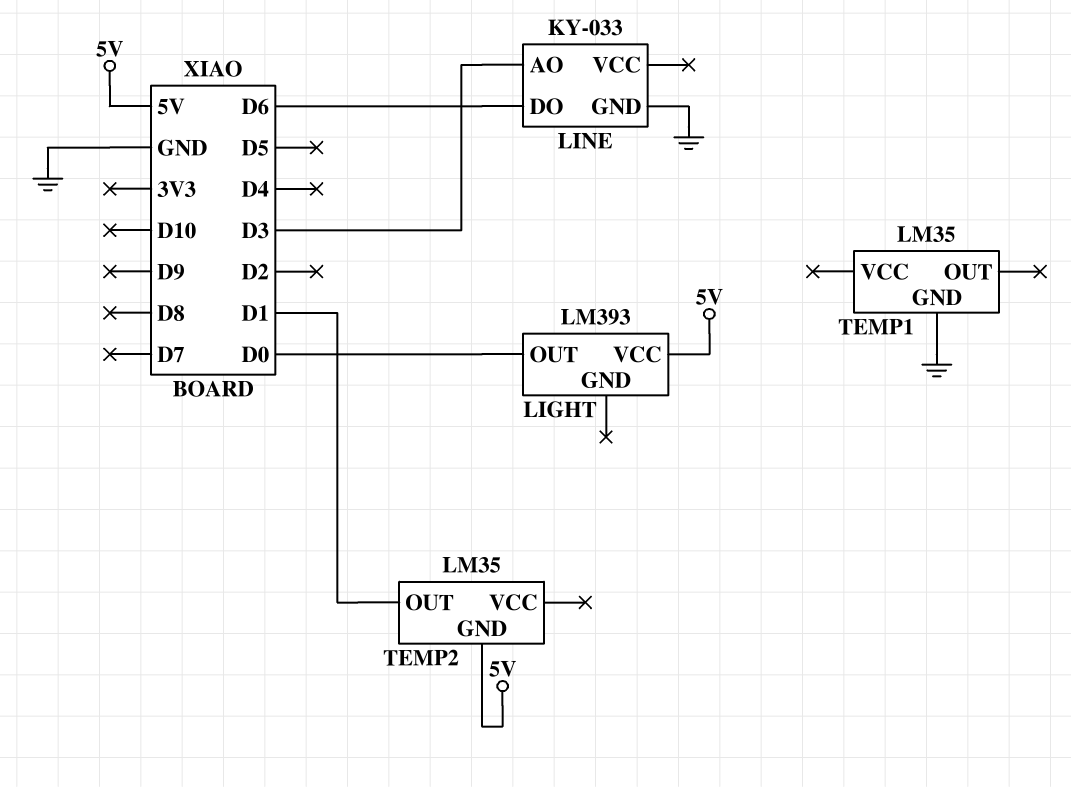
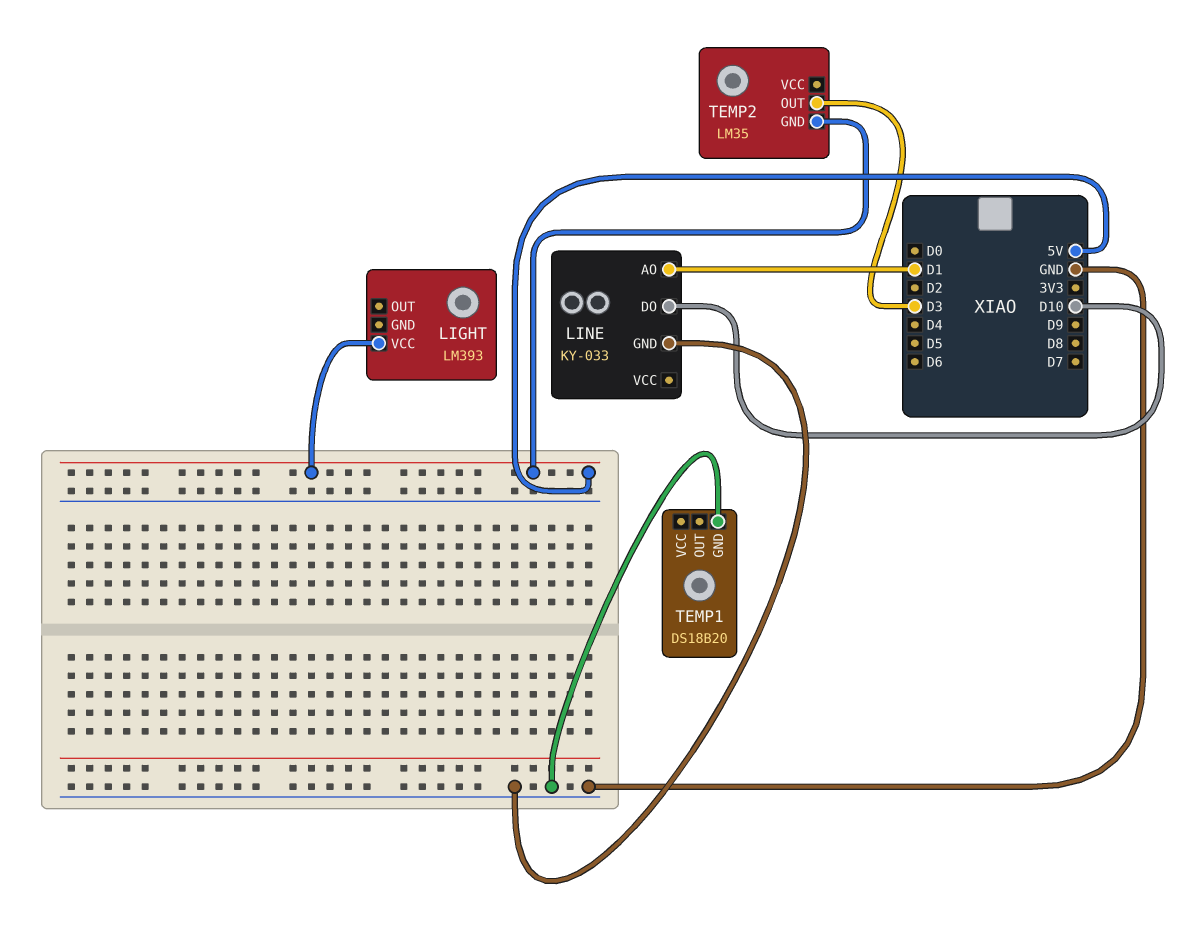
LIGHT pin OUT: D0 -> none
LINE pin AO: D3 -> D1
LINE pin DO: D6 -> D10
TEMP1: LM35 -> DS18B20
TEMP2 pin OUT: D1 -> D3

